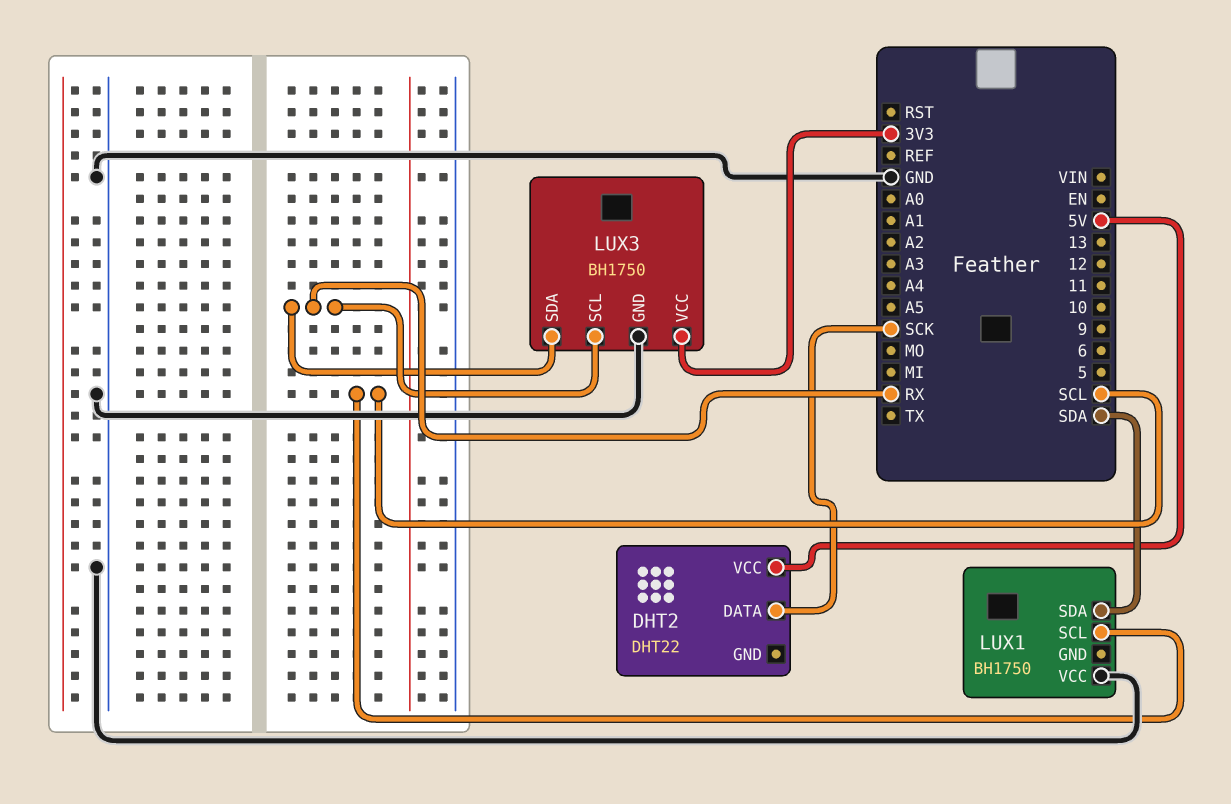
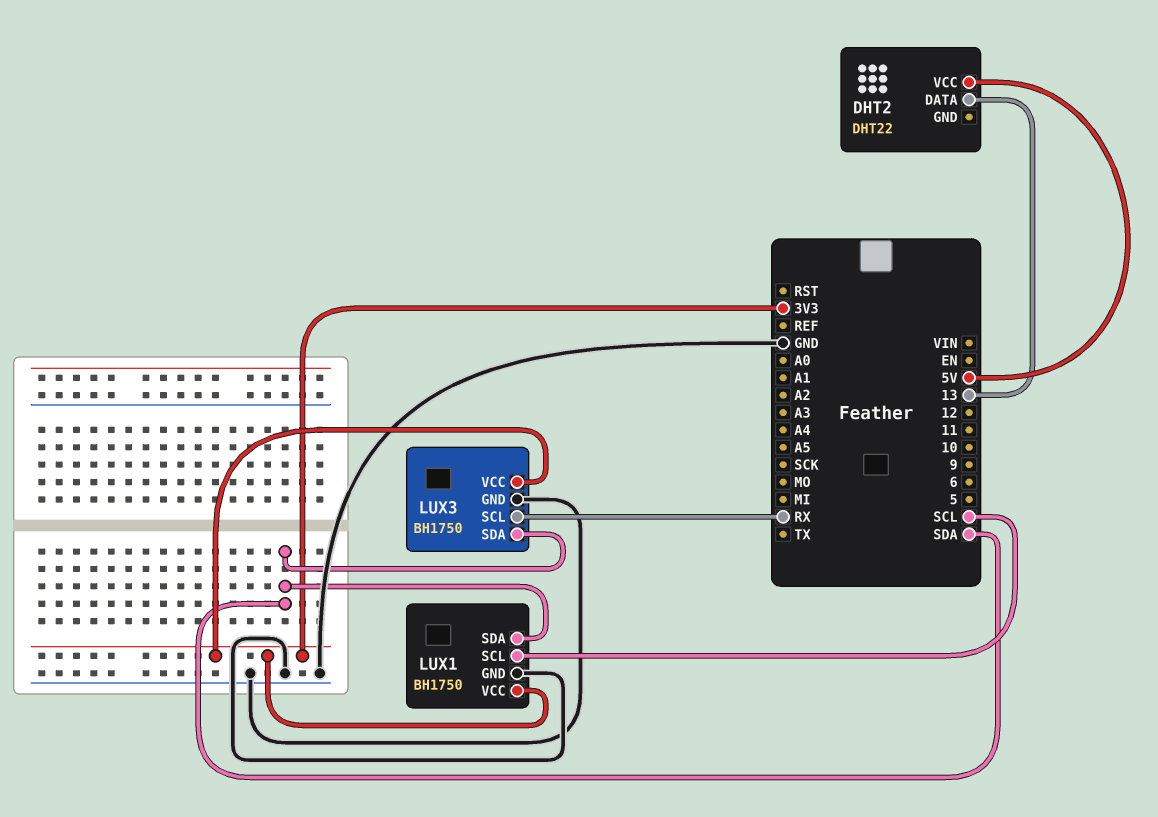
DHT2 pin DATA: SCK -> 13
LUX1 pin GND: none -> GND
LUX1 pin VCC: GND -> 3V3
LUX3 pin SDA: RX -> SDA

